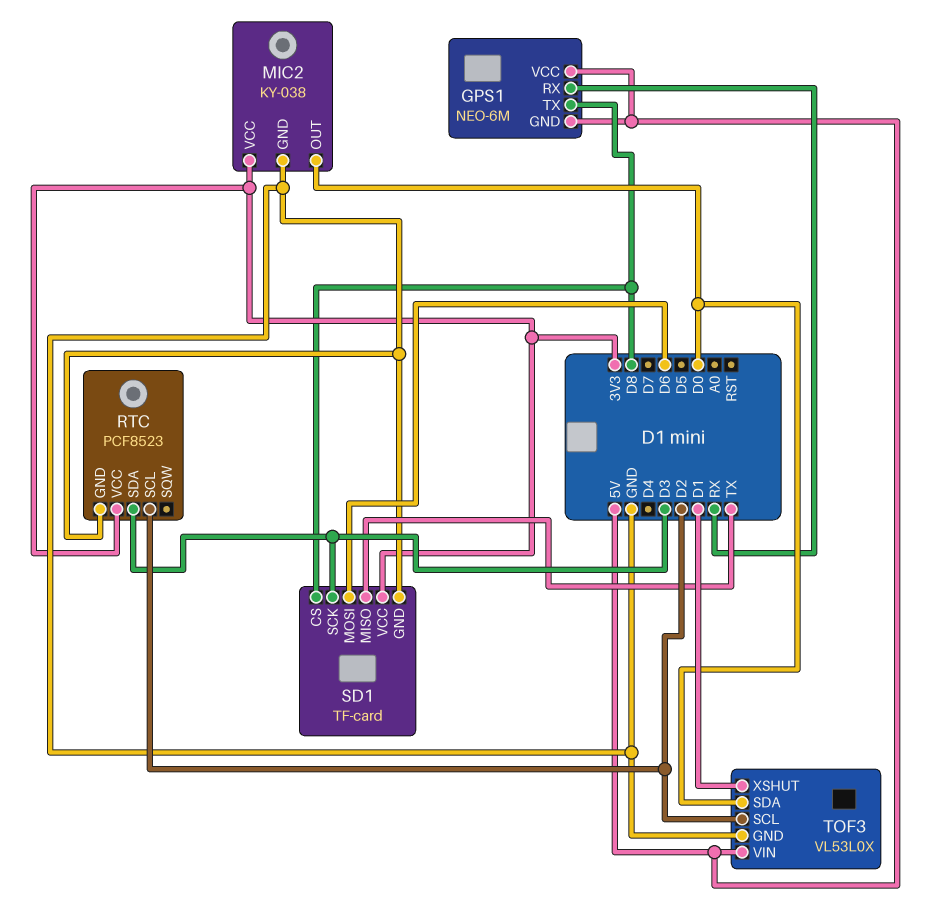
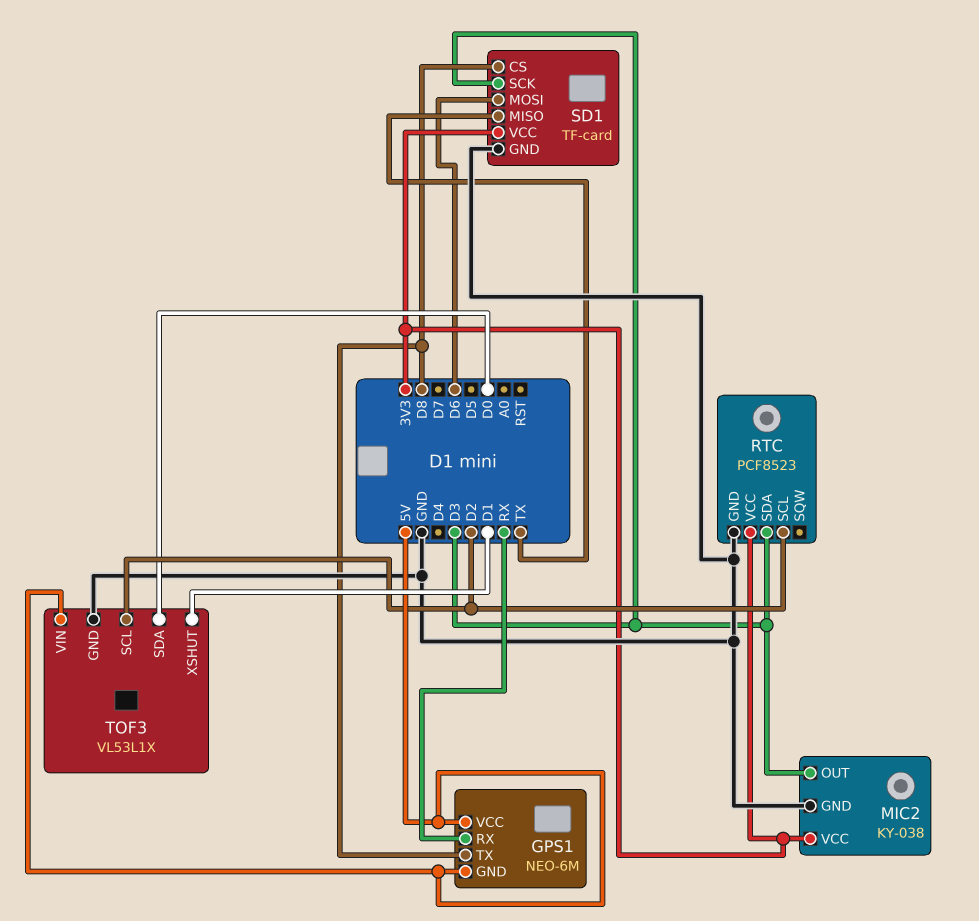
MIC2 pin OUT: D0 -> D3
TOF3: VL53L0X -> VL53L1X

